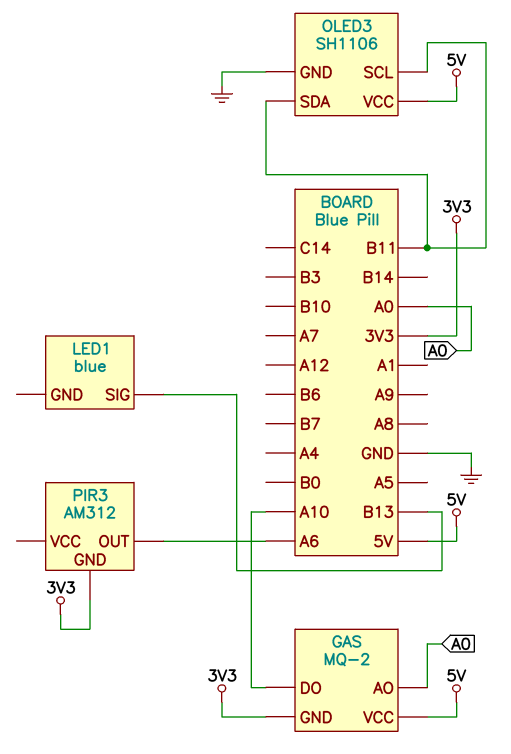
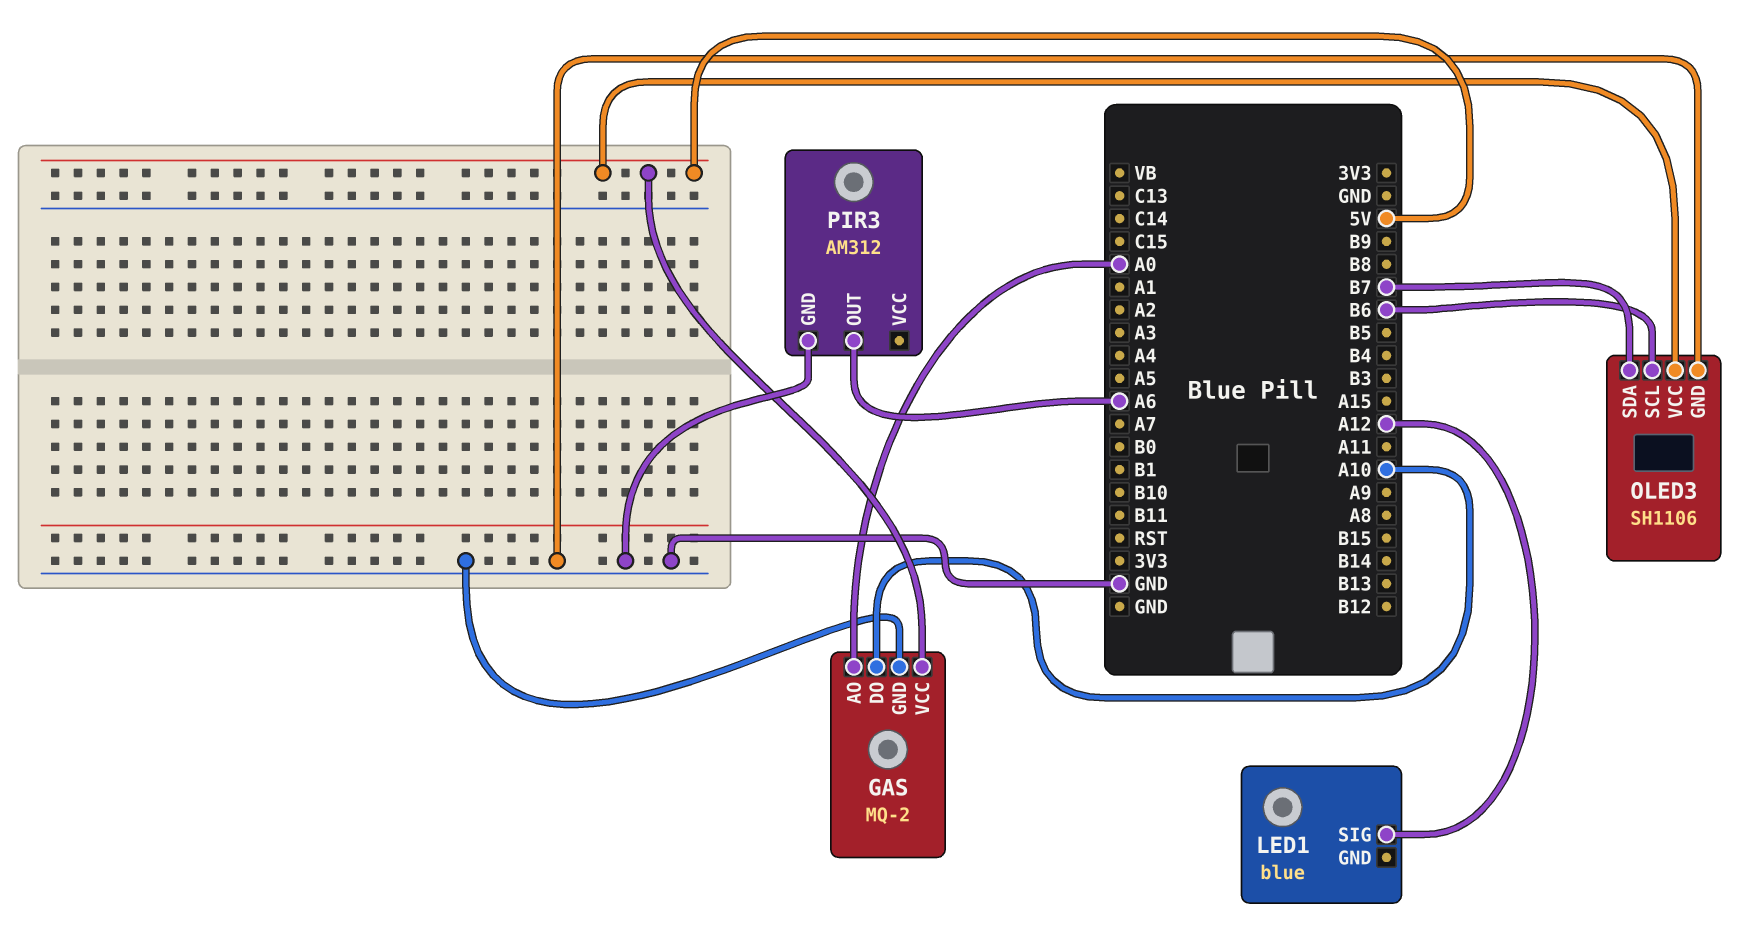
GAS pin GND: 3V3 -> GND
LED1 pin SIG: B13 -> A12
OLED3 pin SCL: B11 -> B6
OLED3 pin SDA: B11 -> B7
PIR3 pin GND: 3V3 -> GND

